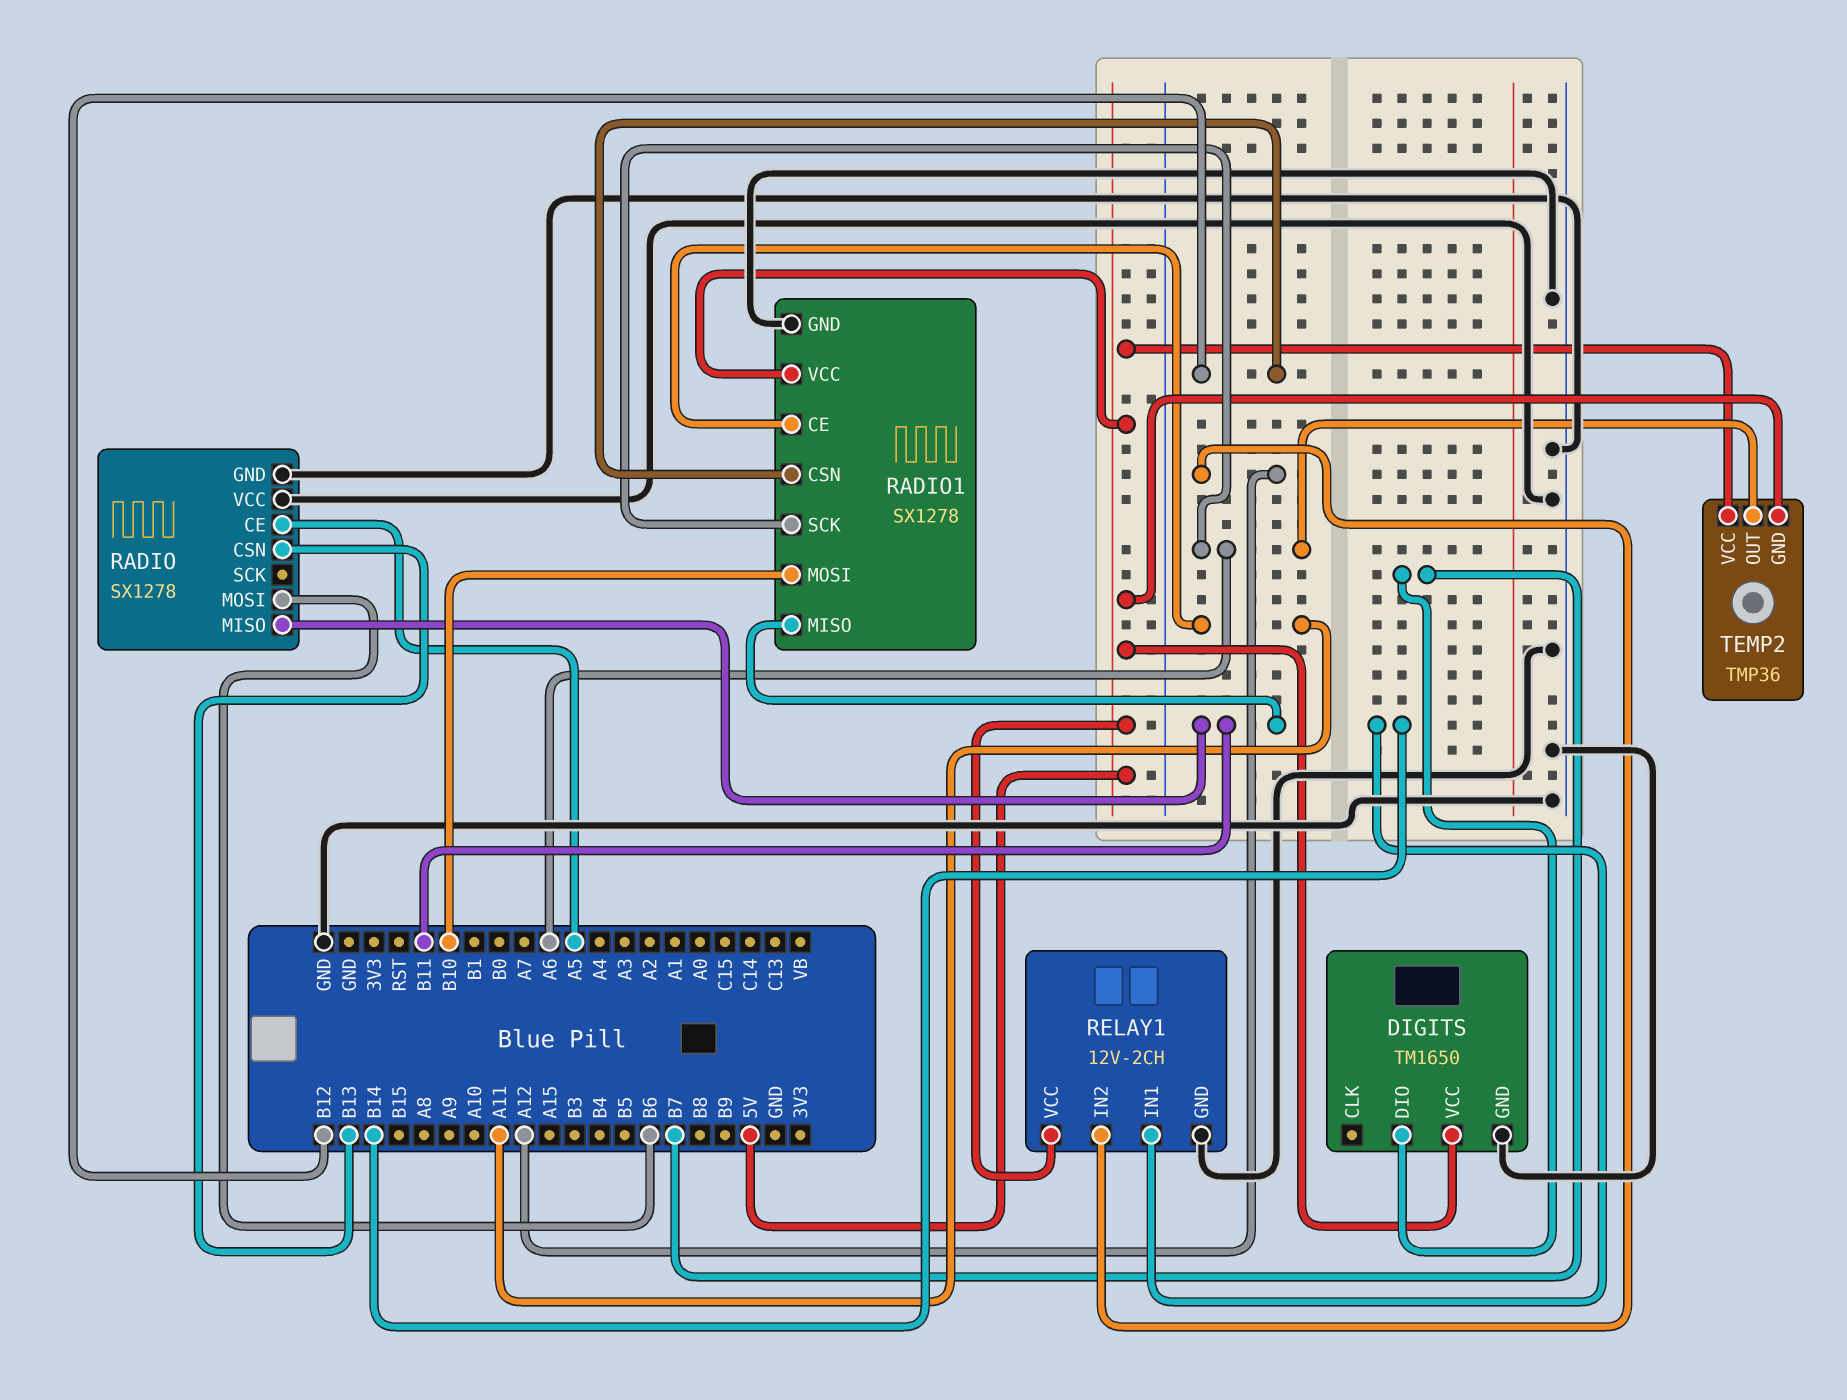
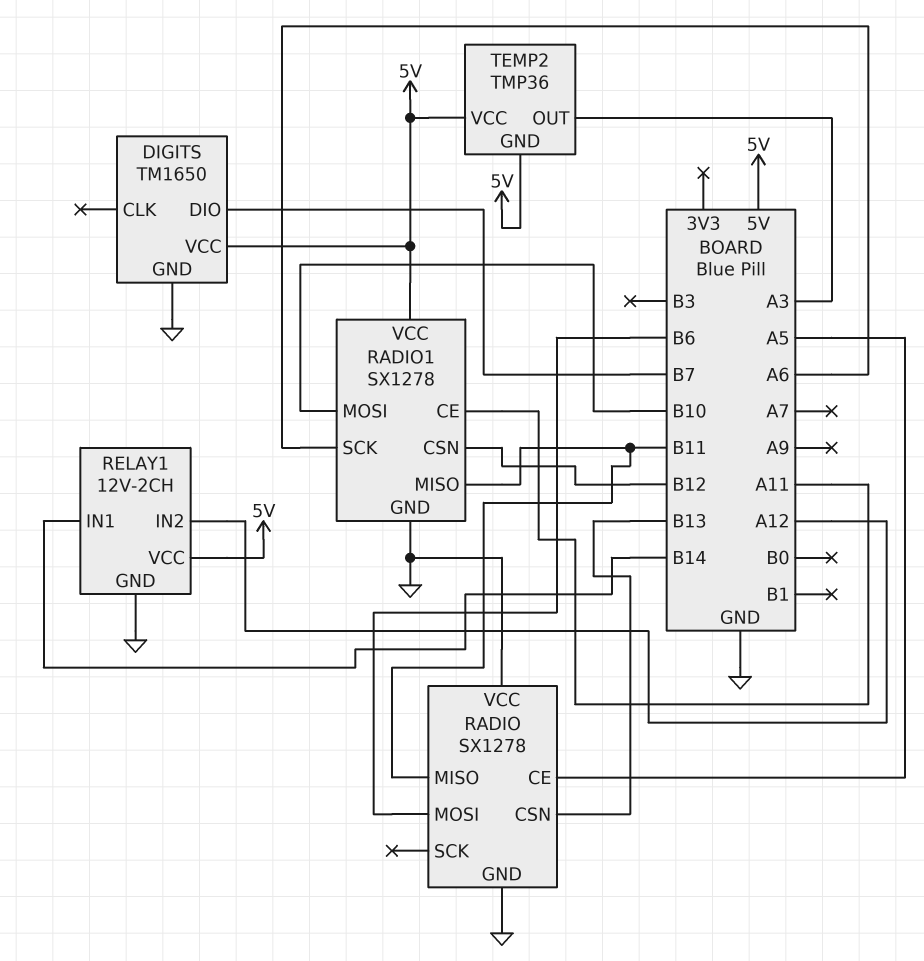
TEMP2 pin OUT: A6 -> A3

